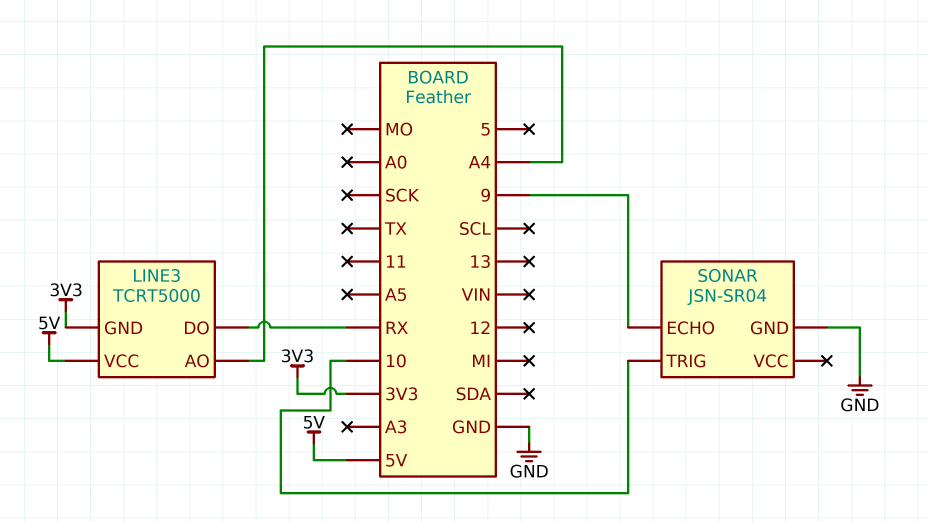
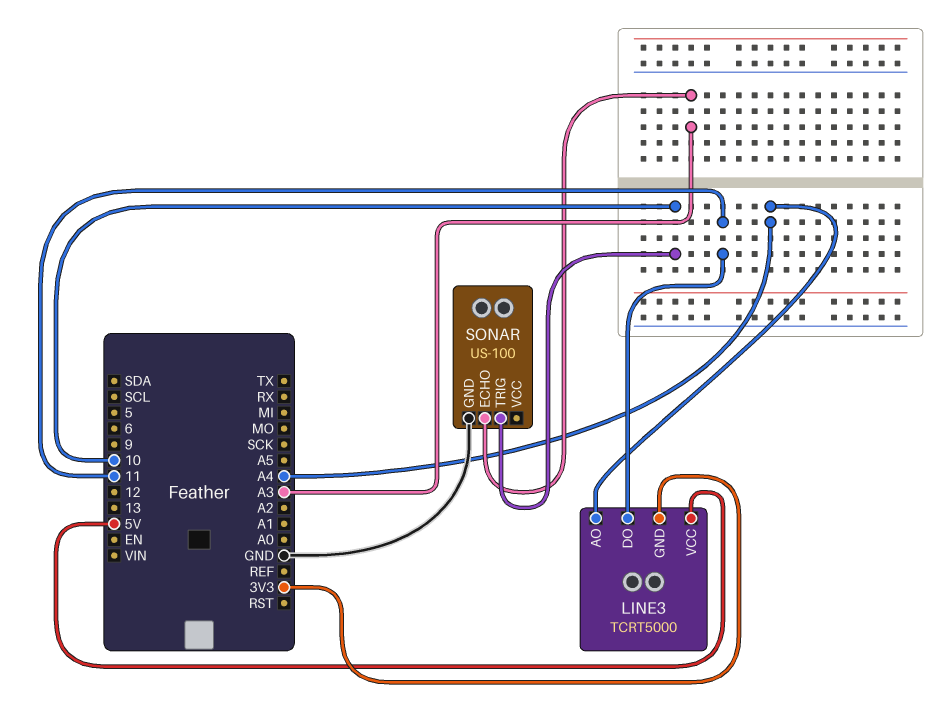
LINE3 pin DO: RX -> 11
SONAR: JSN-SR04 -> US-100
SONAR pin ECHO: 9 -> A3

